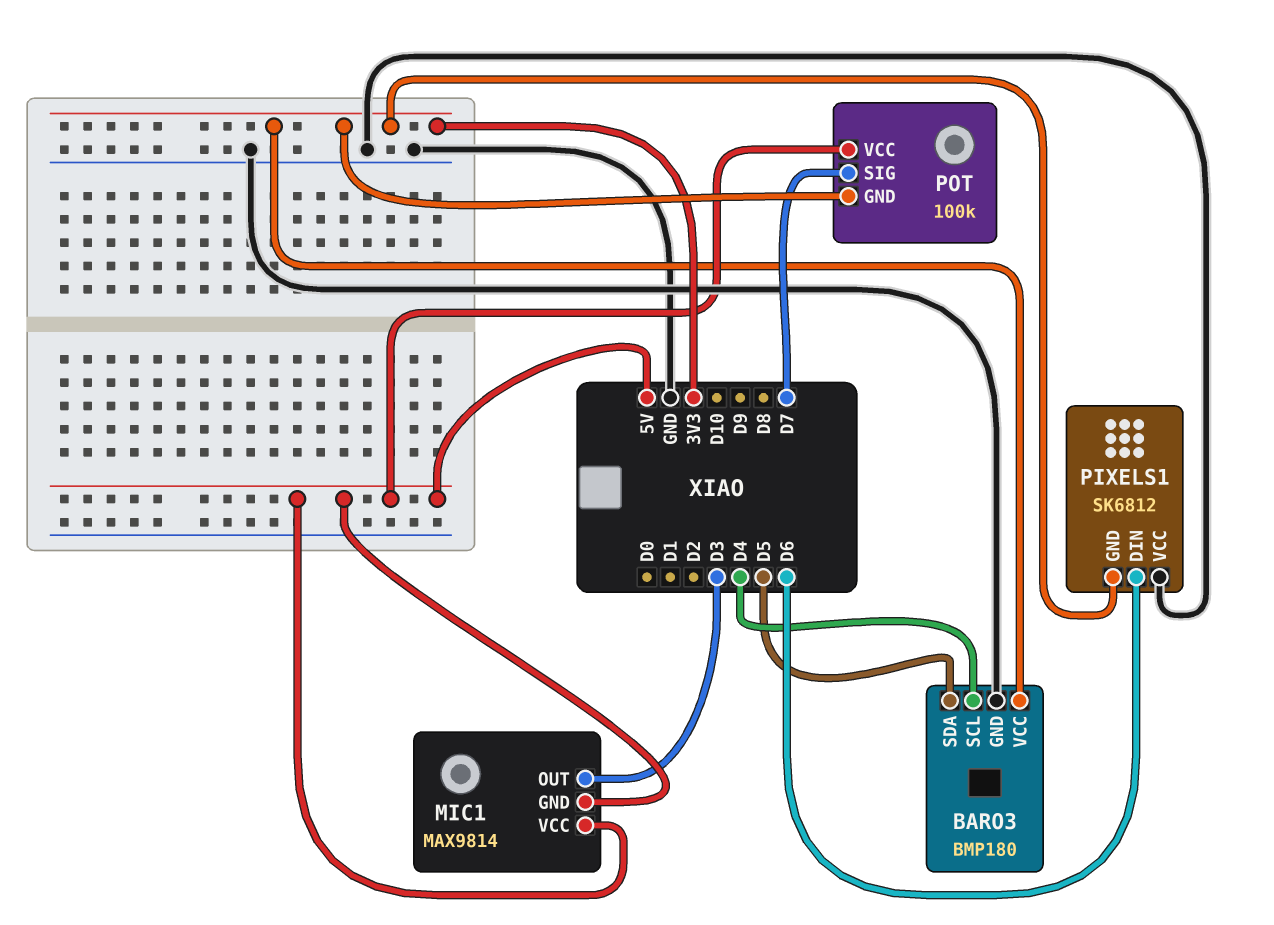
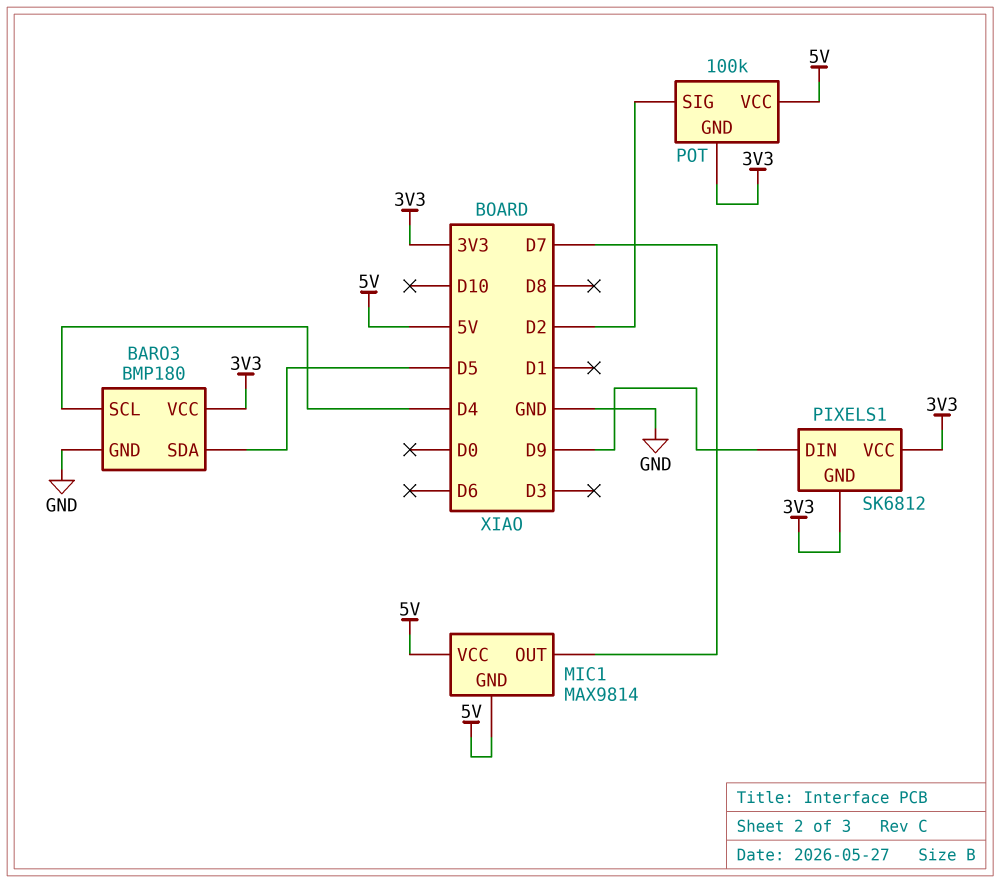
MIC1 pin OUT: D3 -> D7
PIXELS1 pin DIN: D6 -> D9
PIXELS1 pin VCC: GND -> 3V3
POT pin SIG: D7 -> D2

